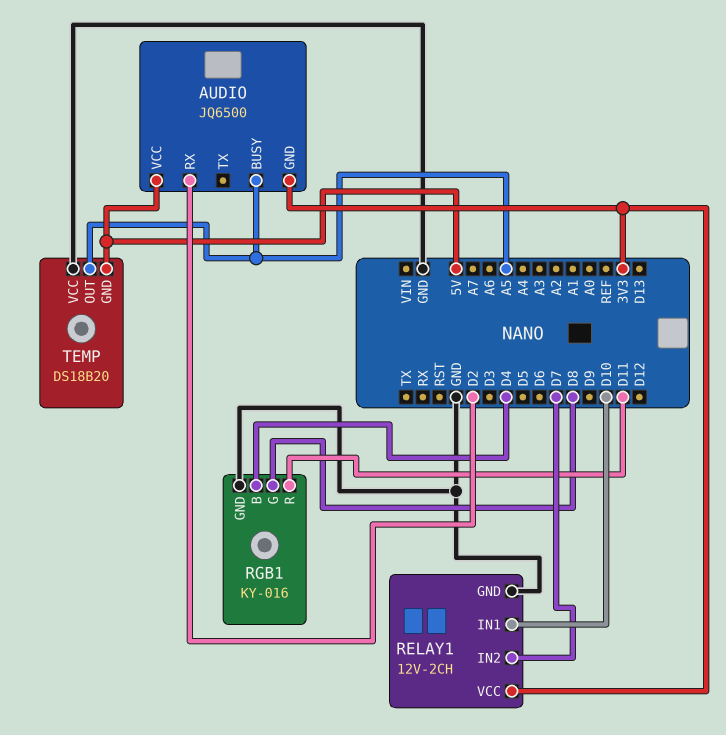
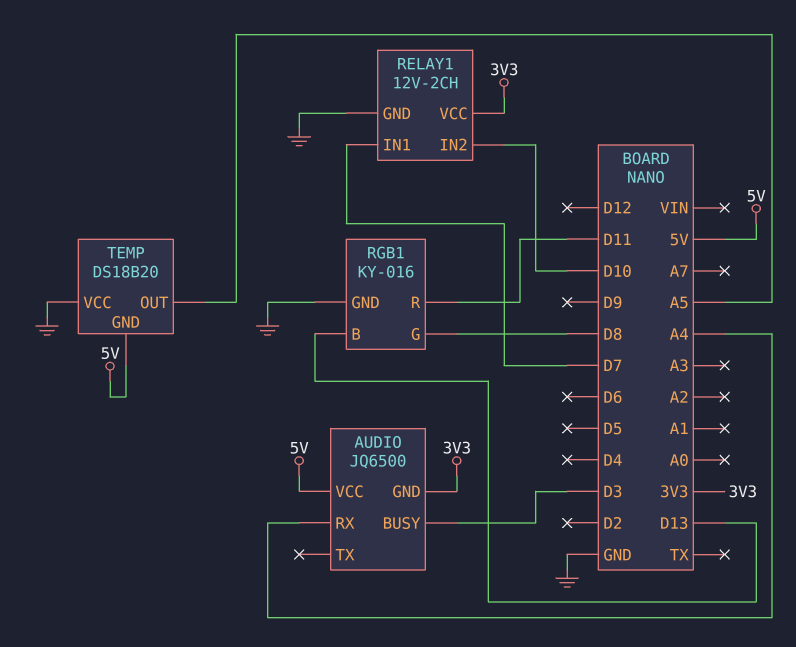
AUDIO pin BUSY: A5 -> D3
AUDIO pin RX: D2 -> A4
RELAY1 pin IN1: D10 -> D7
RELAY1 pin IN2: D7 -> D10
RGB1 pin B: D4 -> D13

